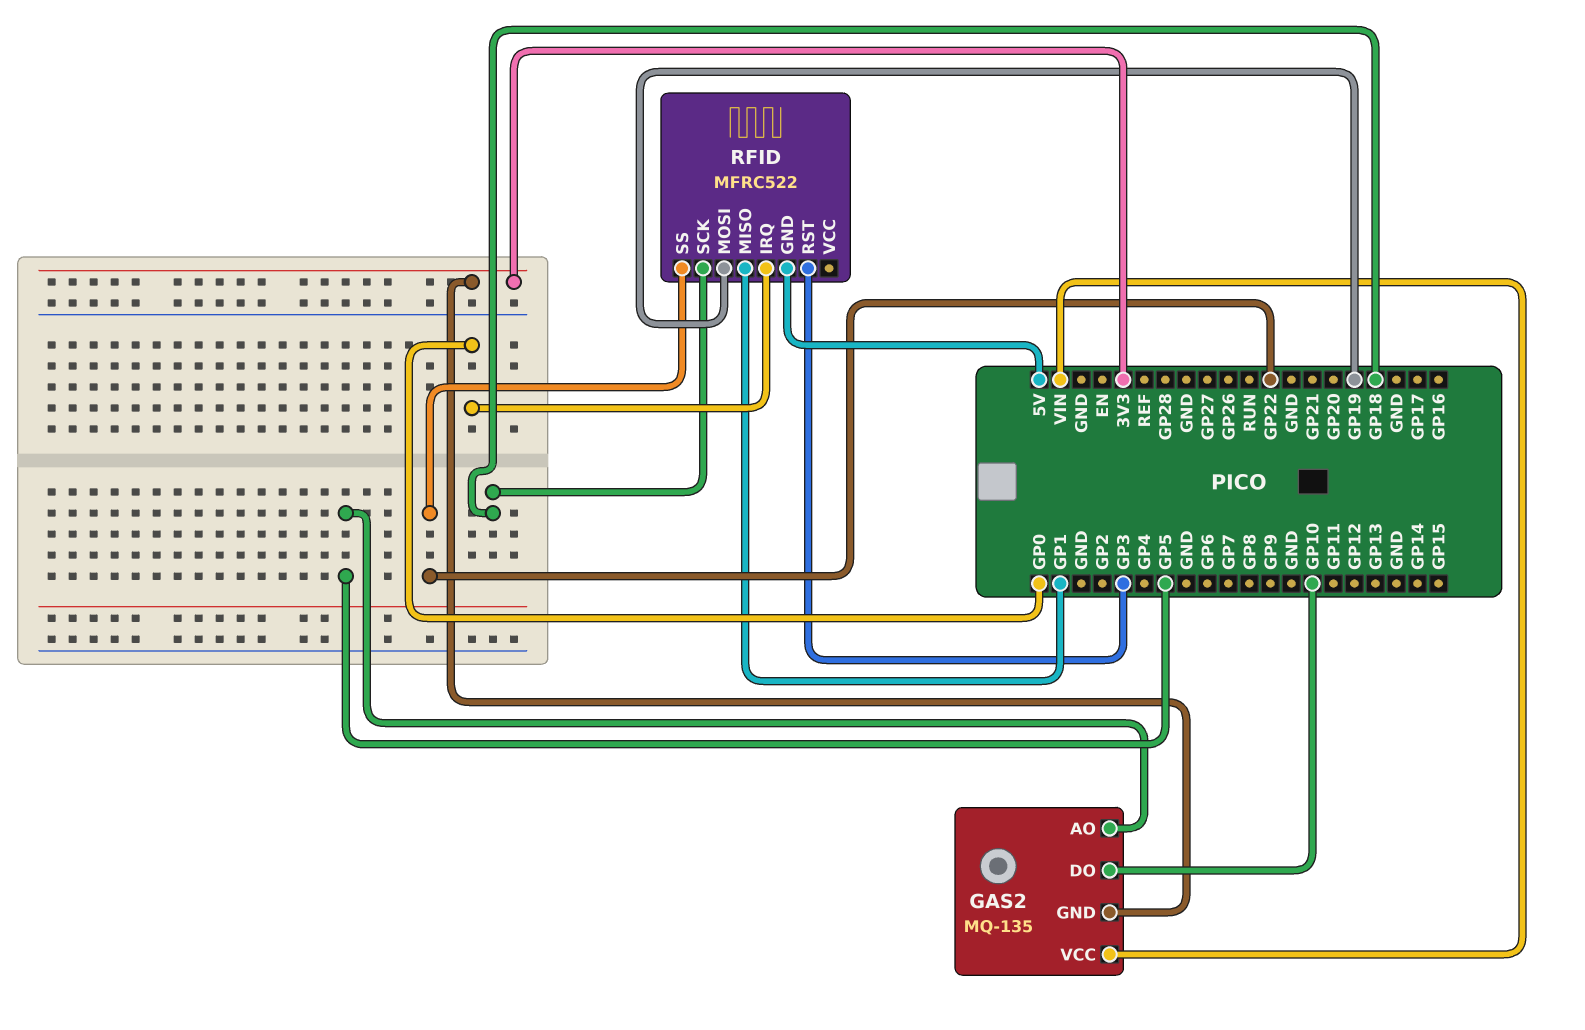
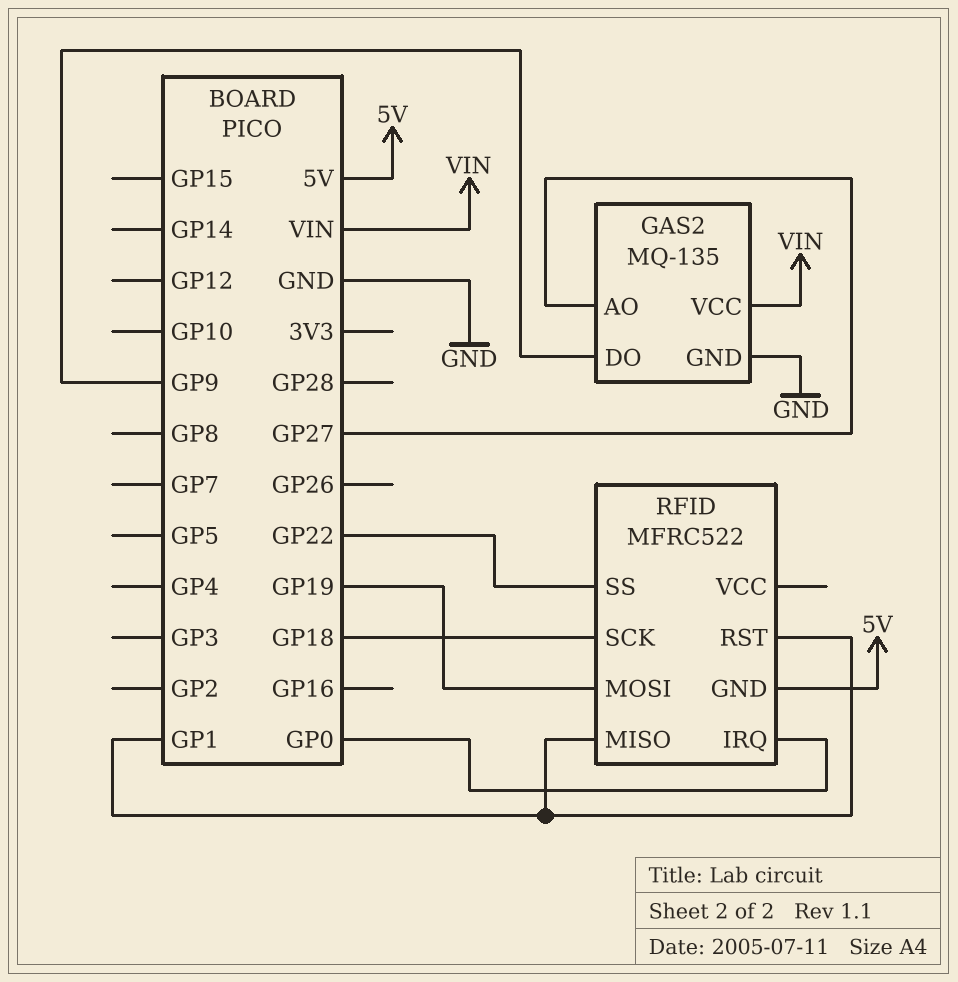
GAS2 pin AO: GP5 -> GP27
GAS2 pin DO: GP10 -> GP9
GAS2 pin GND: 3V3 -> GND
RFID pin RST: GP3 -> GP1

